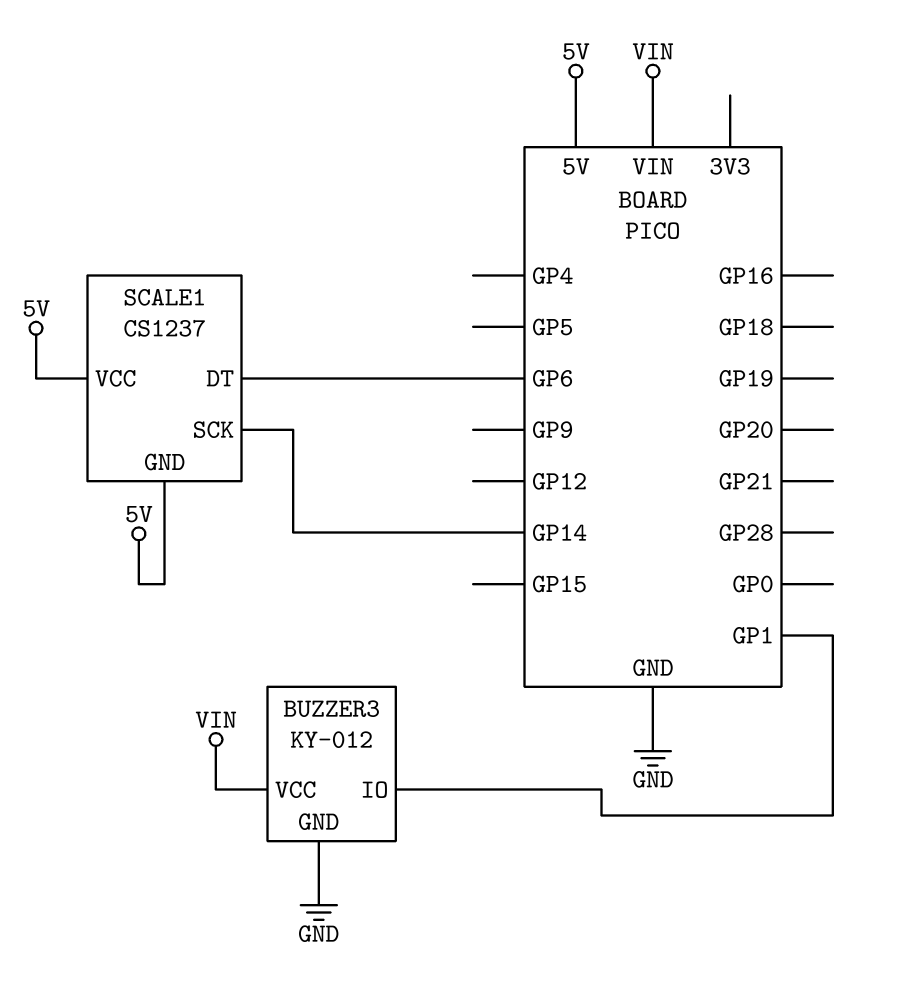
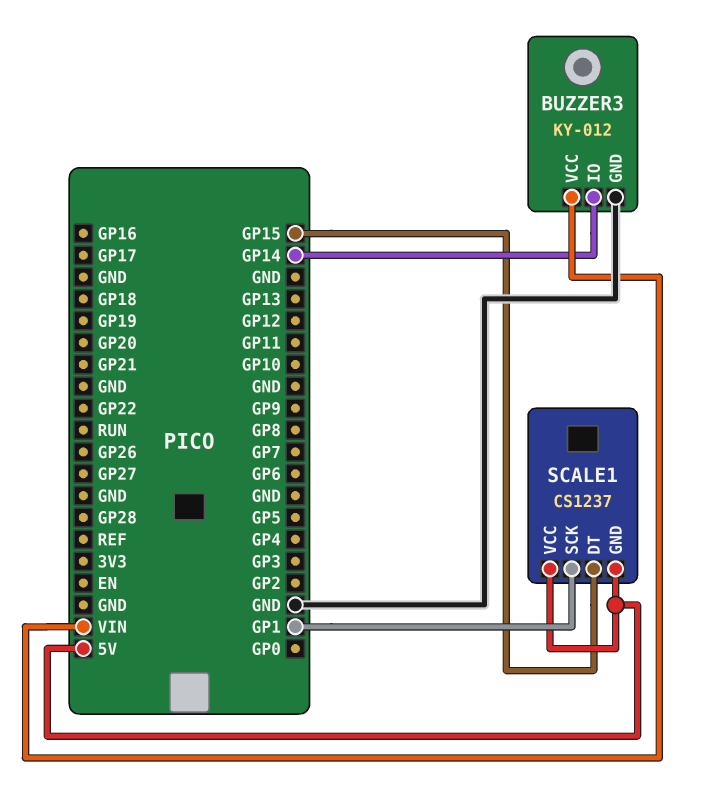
BUZZER3 pin IO: GP1 -> GP14
SCALE1 pin DT: GP6 -> GP15
SCALE1 pin SCK: GP14 -> GP1

